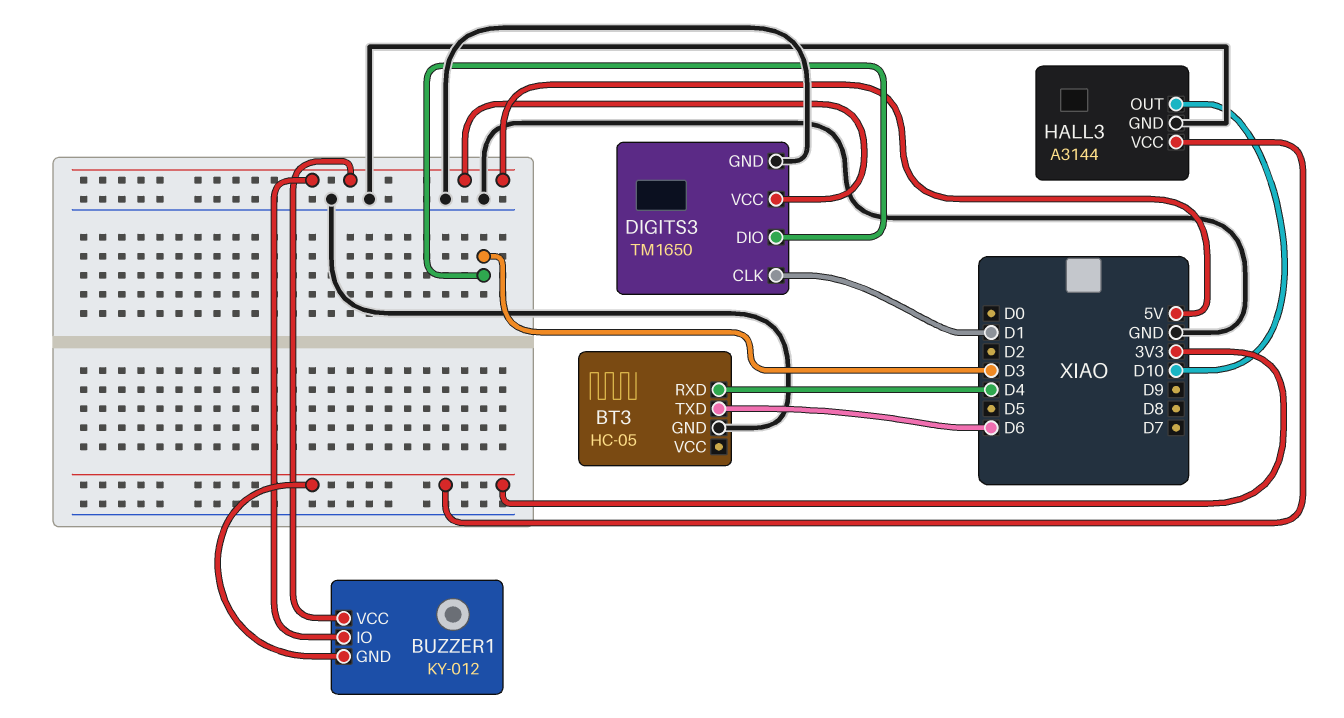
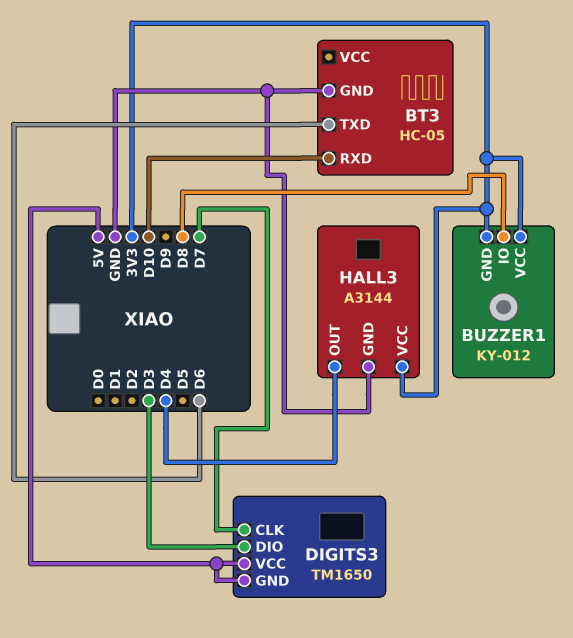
BT3 pin RXD: D4 -> D10
BUZZER1 pin IO: 5V -> D8
BUZZER1 pin VCC: 5V -> 3V3
DIGITS3 pin CLK: D1 -> D7
DIGITS3 pin GND: GND -> 5V
HALL3 pin OUT: D10 -> D4

